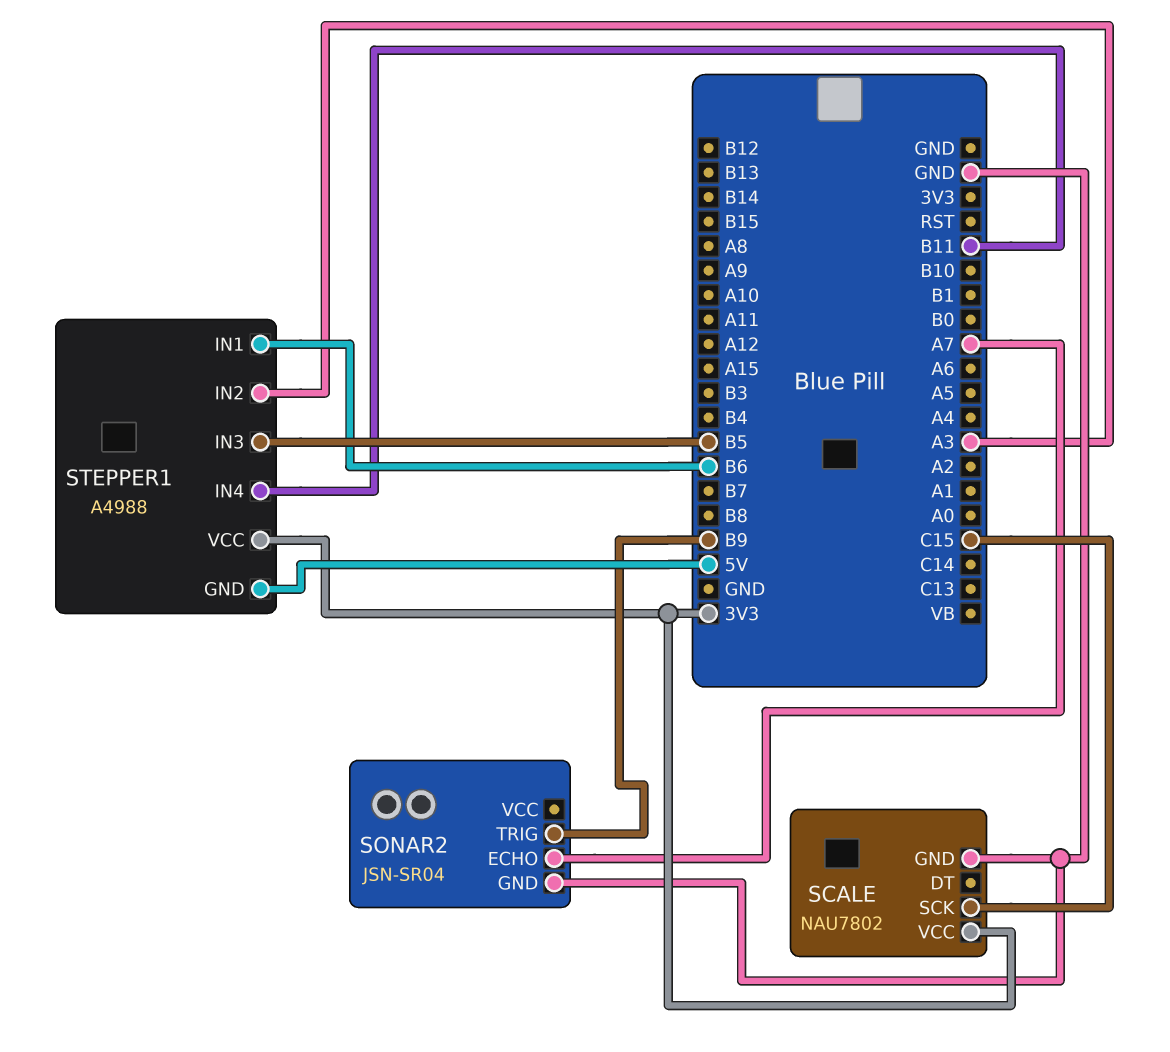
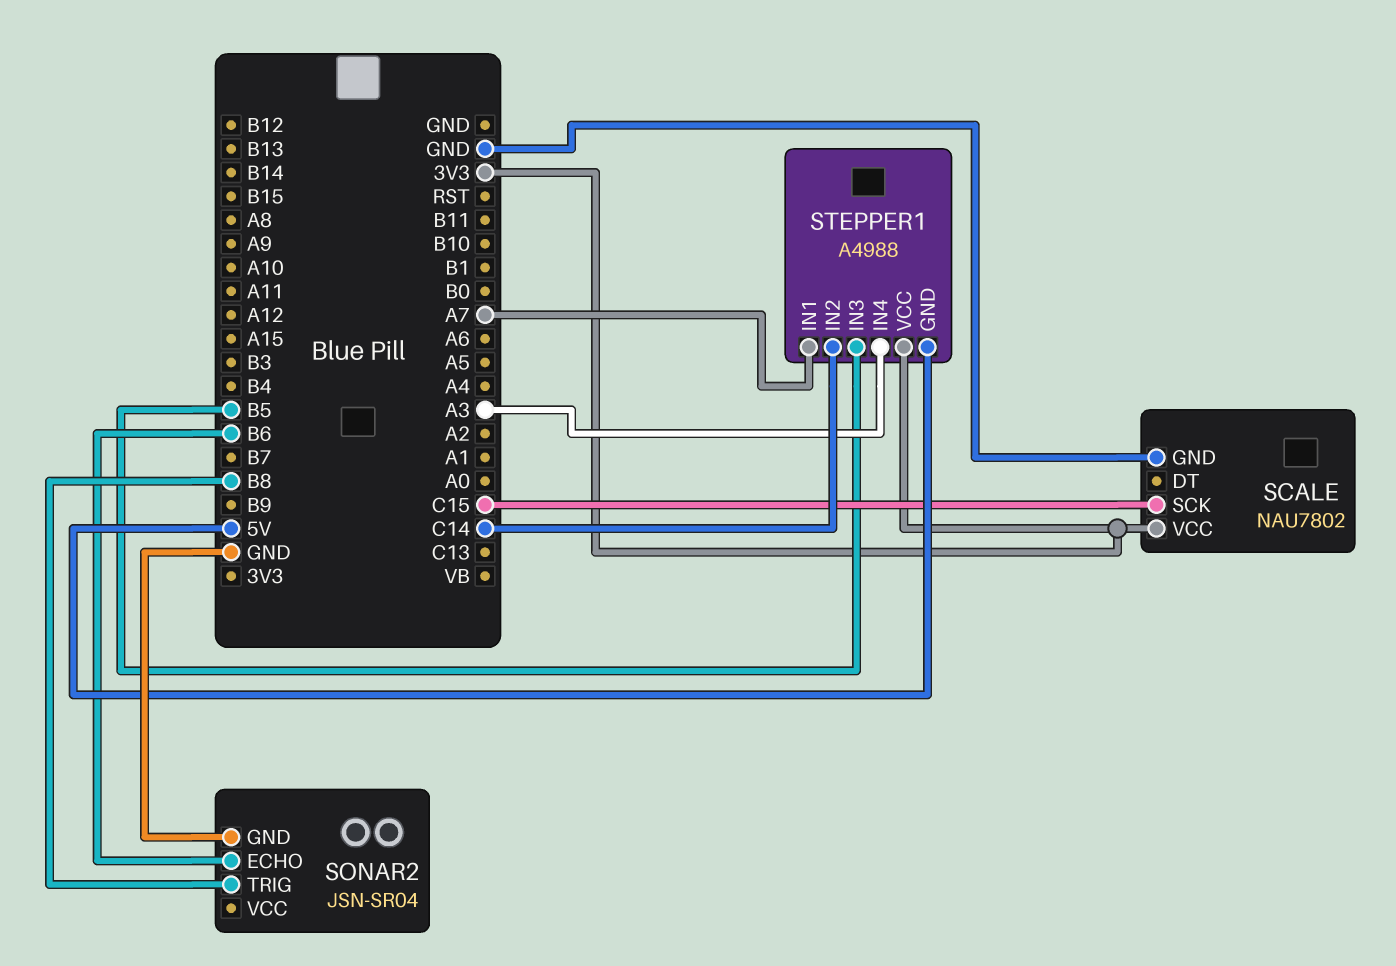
SONAR2 pin ECHO: A7 -> B6
SONAR2 pin TRIG: B9 -> B8
STEPPER1 pin IN1: B6 -> A7
STEPPER1 pin IN2: A3 -> C14
STEPPER1 pin IN4: B11 -> A3

